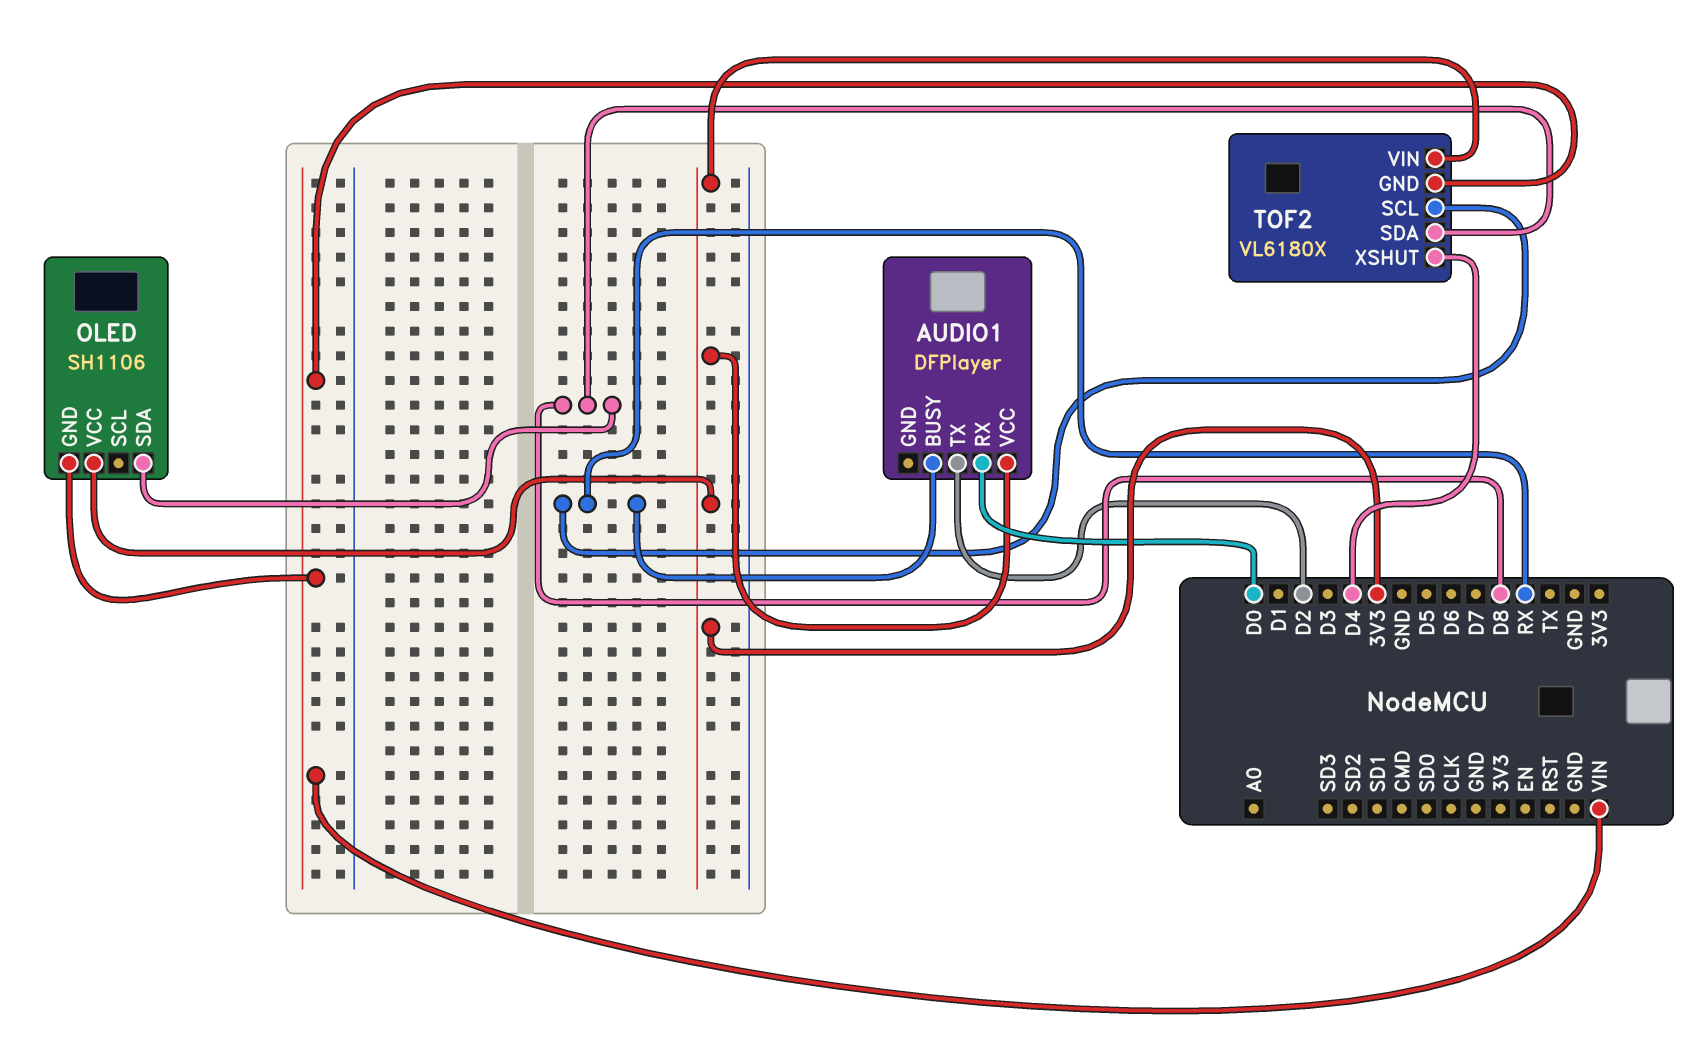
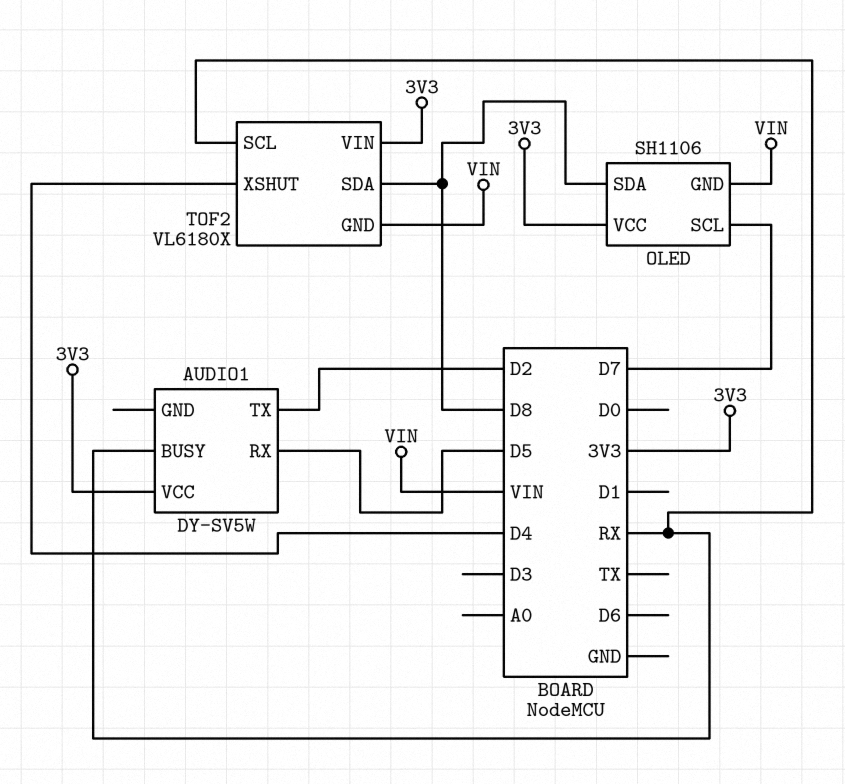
AUDIO1: DFPlayer -> DY-SV5W
AUDIO1 pin RX: D0 -> D5
OLED pin SCL: none -> D7

